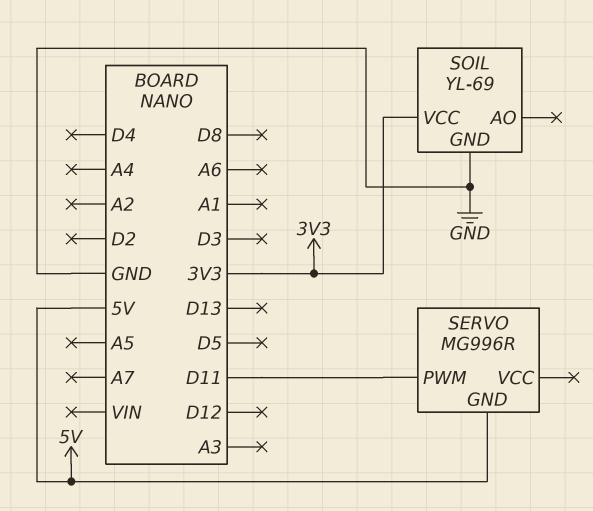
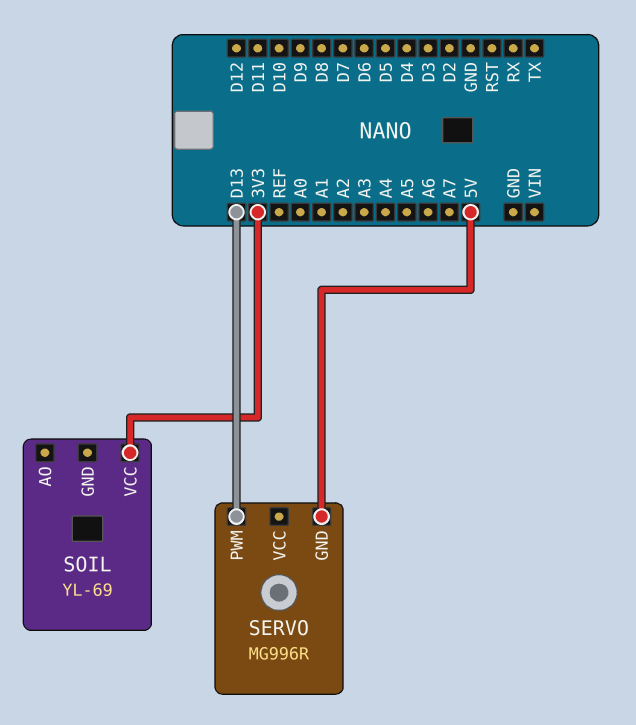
SERVO pin PWM: D11 -> D13
SOIL pin GND: GND -> none

